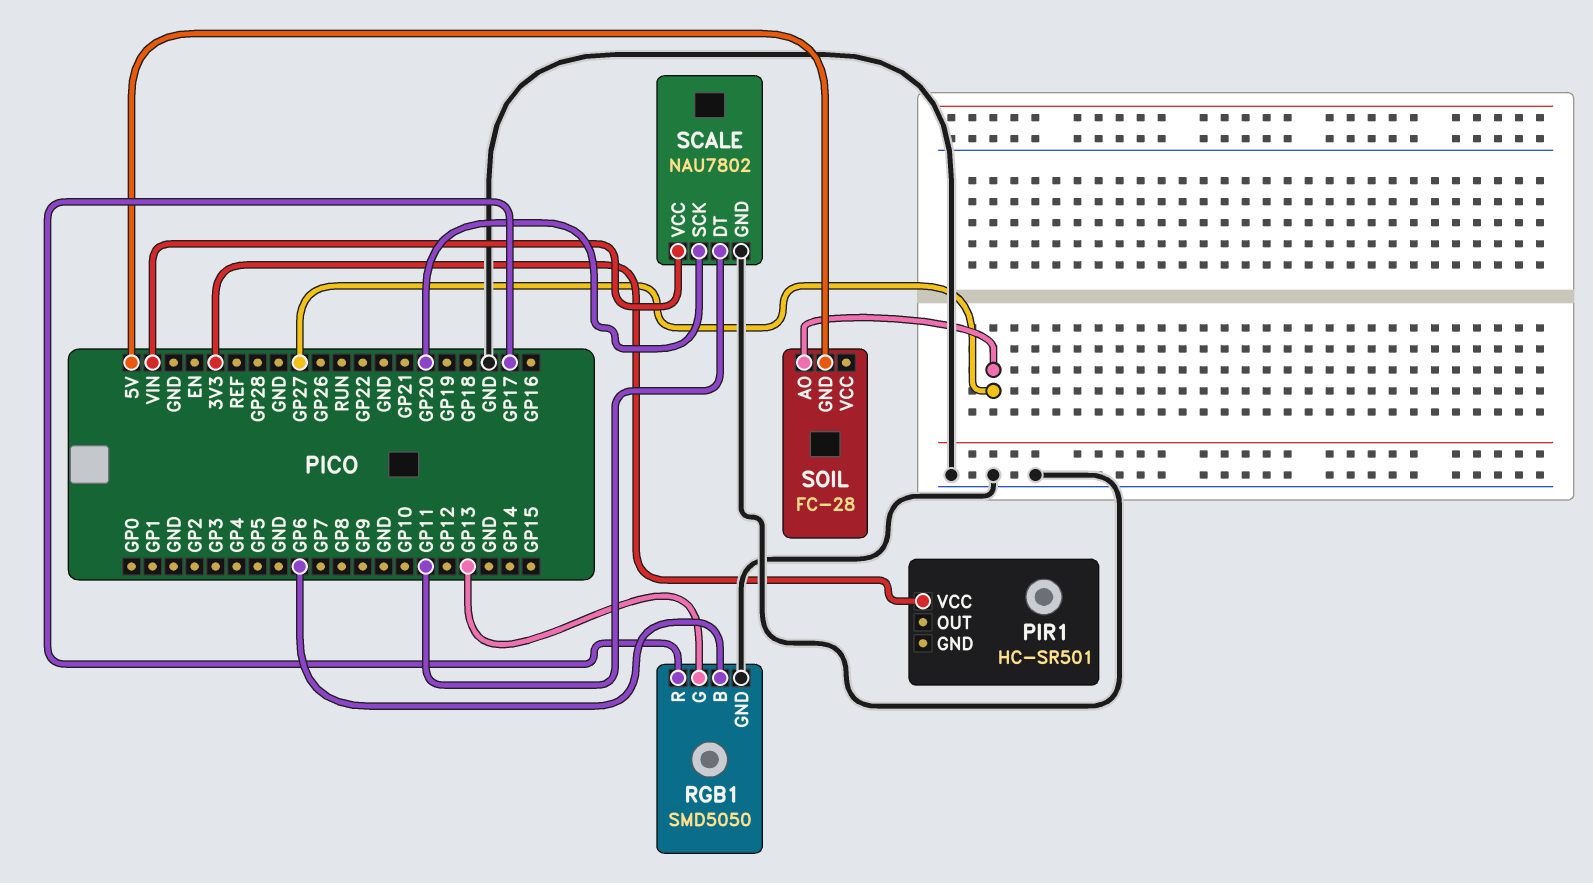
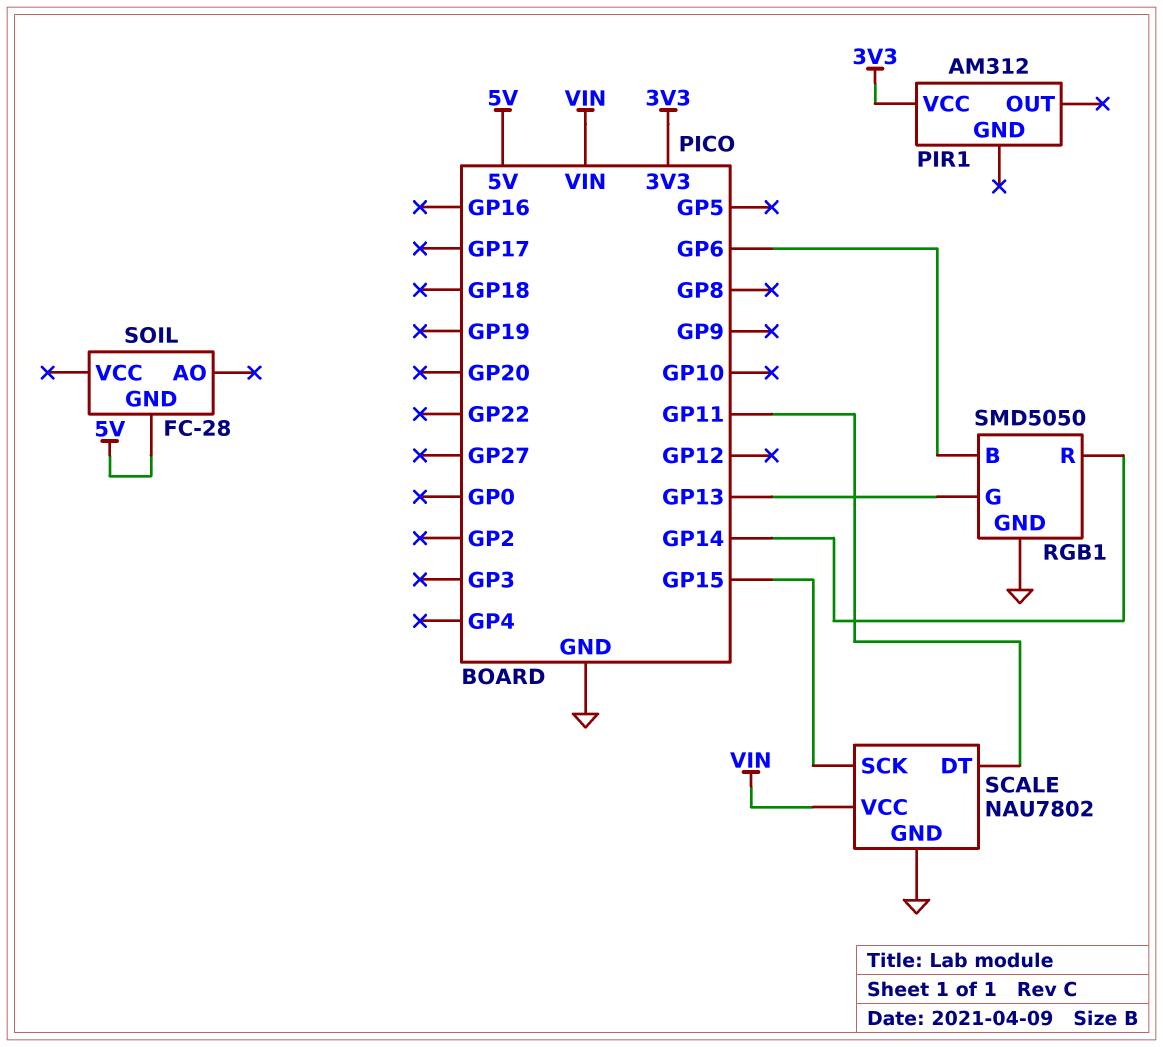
PIR1: HC-SR501 -> AM312
RGB1 pin R: GP17 -> GP14
SCALE pin SCK: GP20 -> GP15
SOIL pin AO: GP27 -> none

